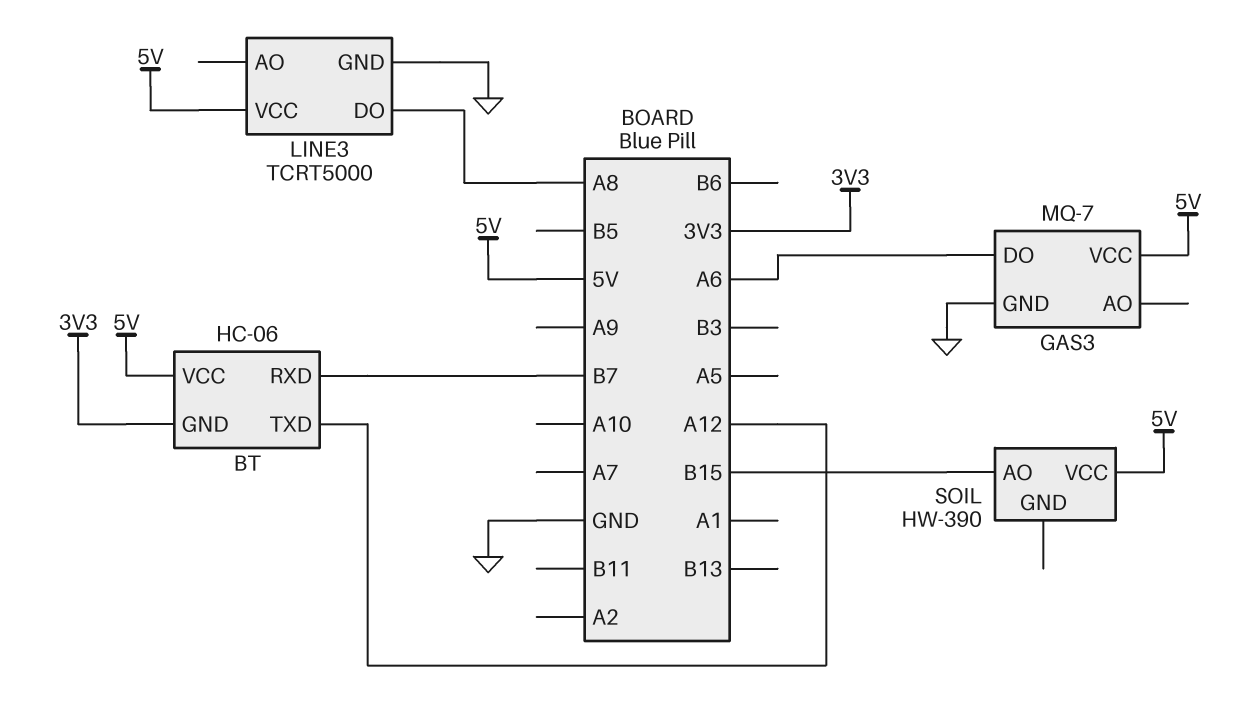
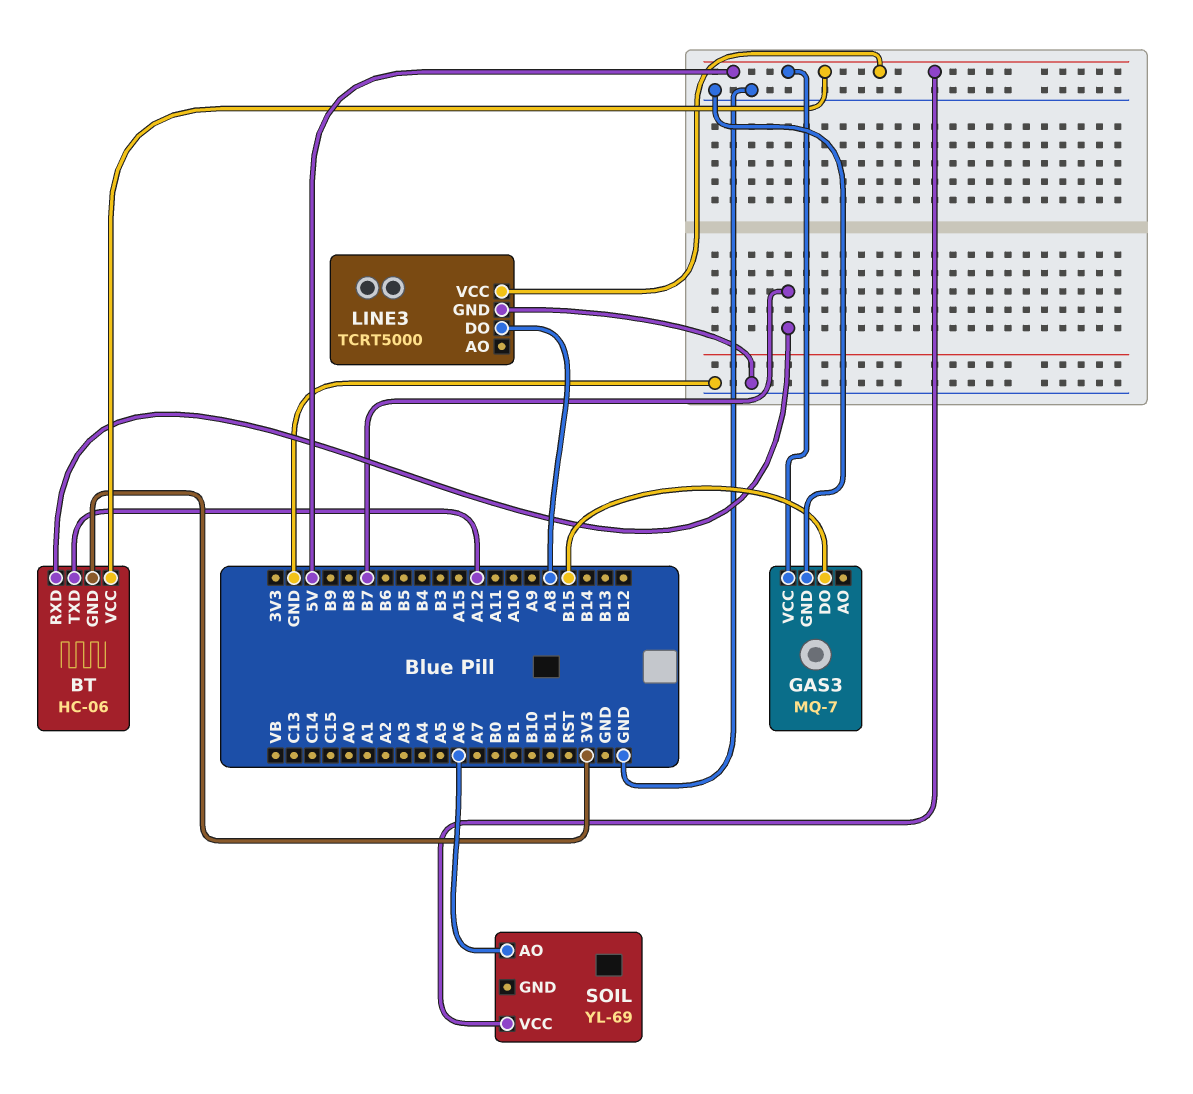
GAS3 pin DO: A6 -> B15
SOIL: HW-390 -> YL-69
SOIL pin AO: B15 -> A6

